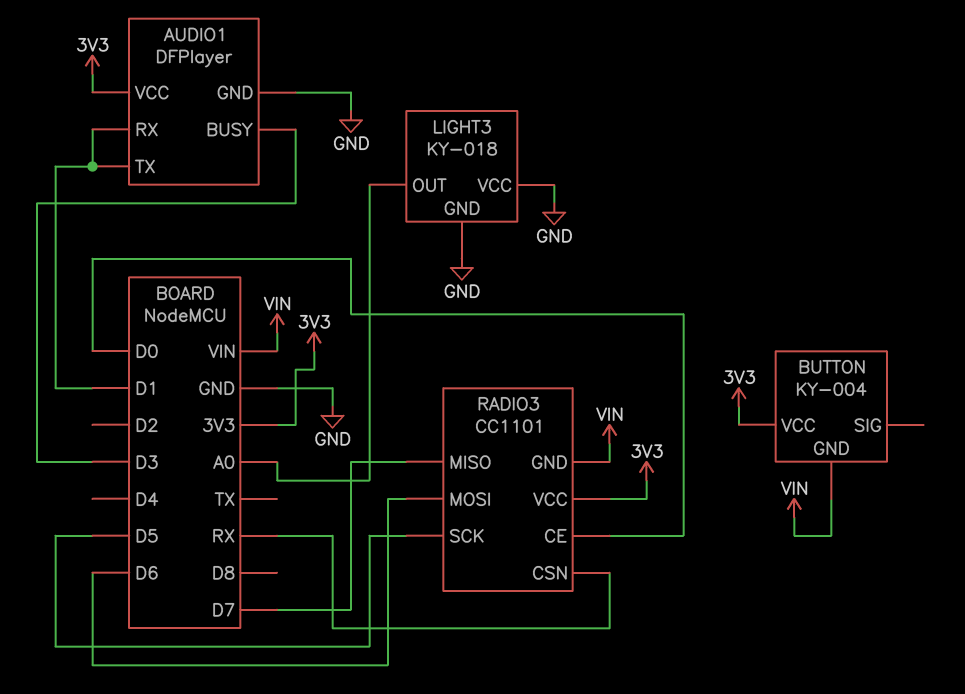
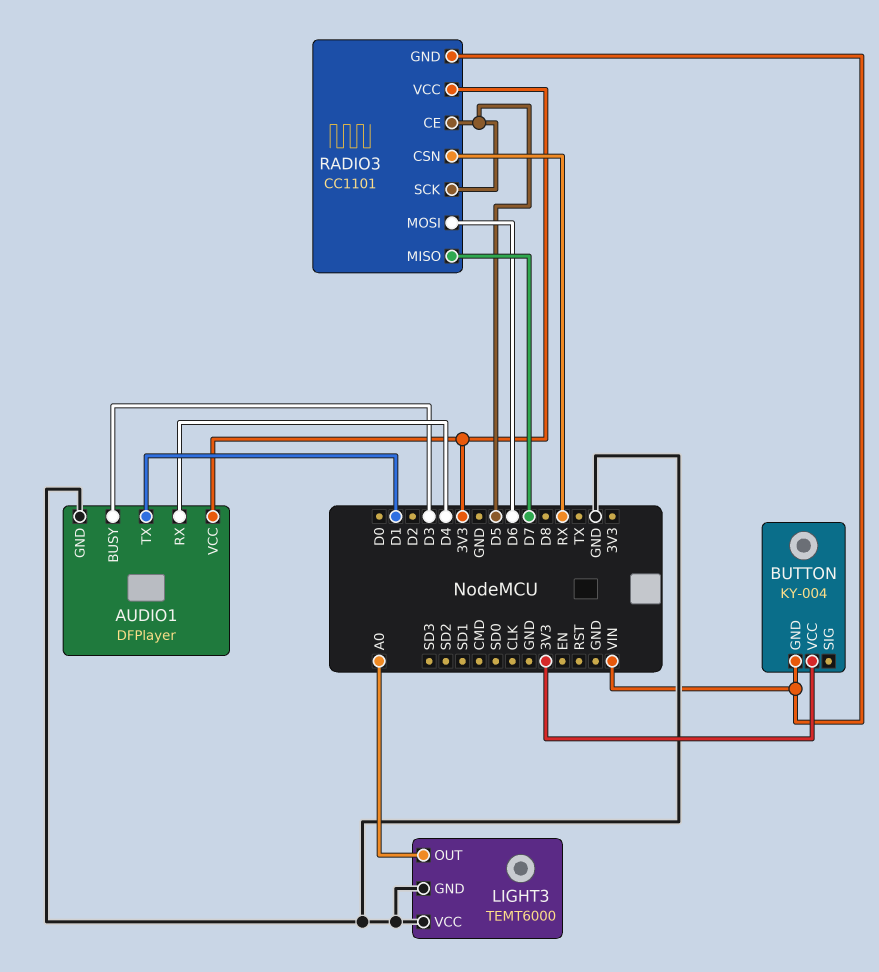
AUDIO1 pin RX: D1 -> D4
LIGHT3: KY-018 -> TEMT6000
RADIO3 pin CE: D0 -> D5

